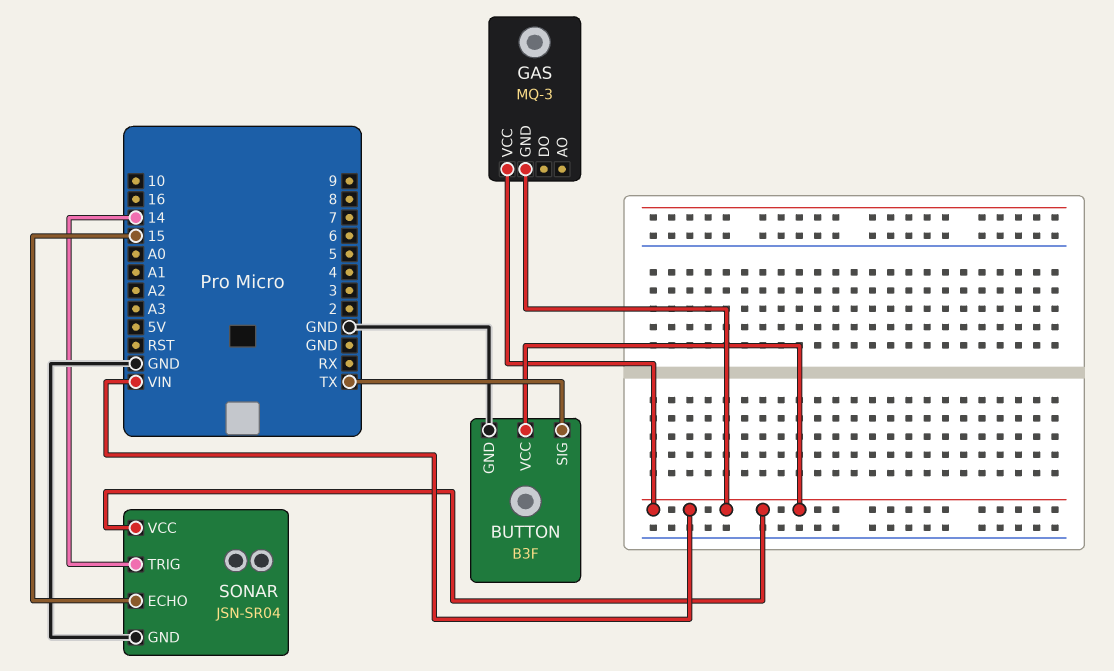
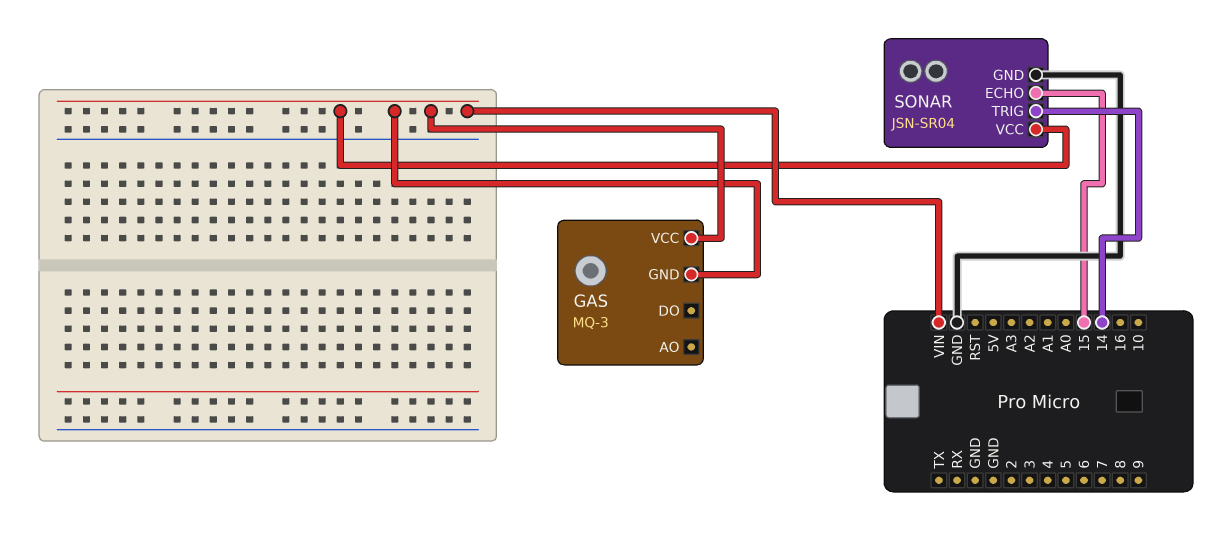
BUTTON: B3F -> none
BUTTON pin GND: GND -> none
BUTTON pin SIG: TX -> none
BUTTON pin VCC: VIN -> none

